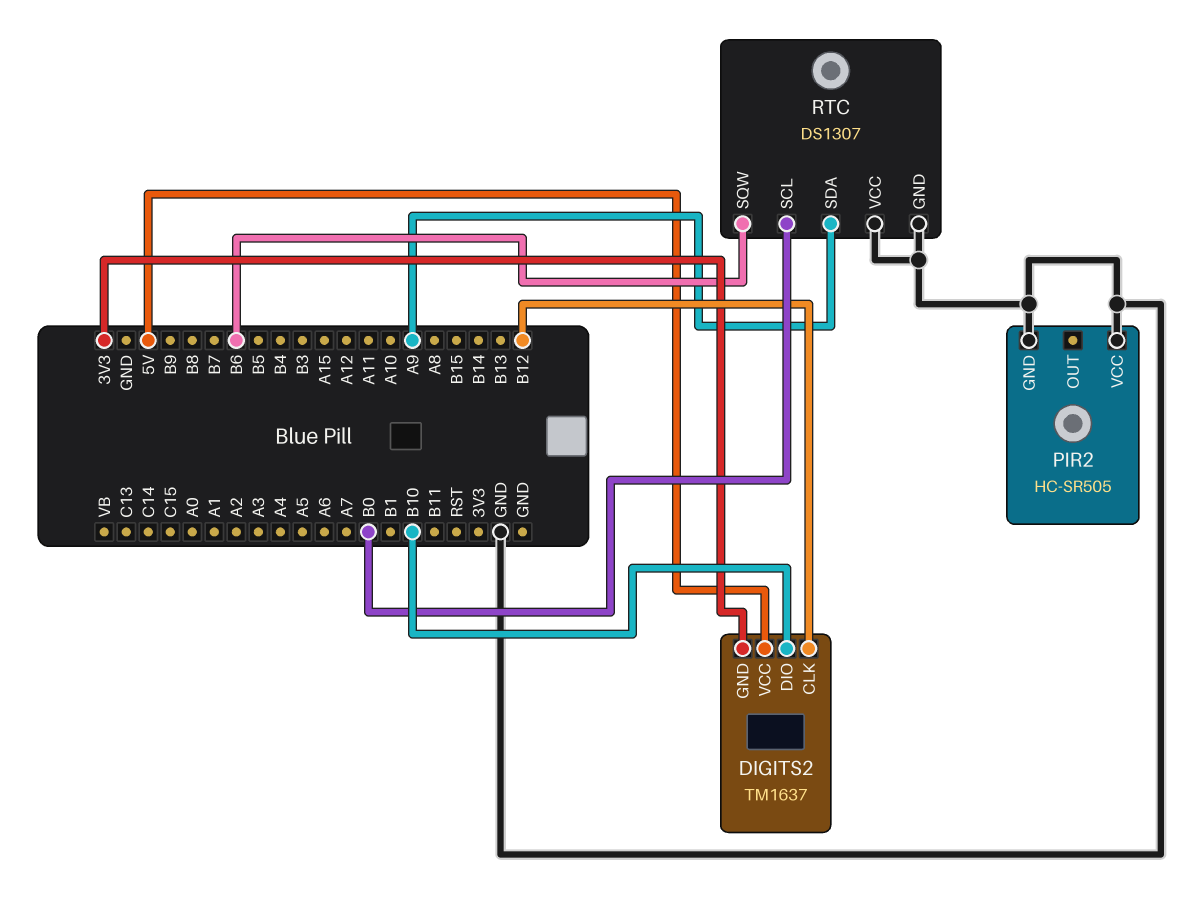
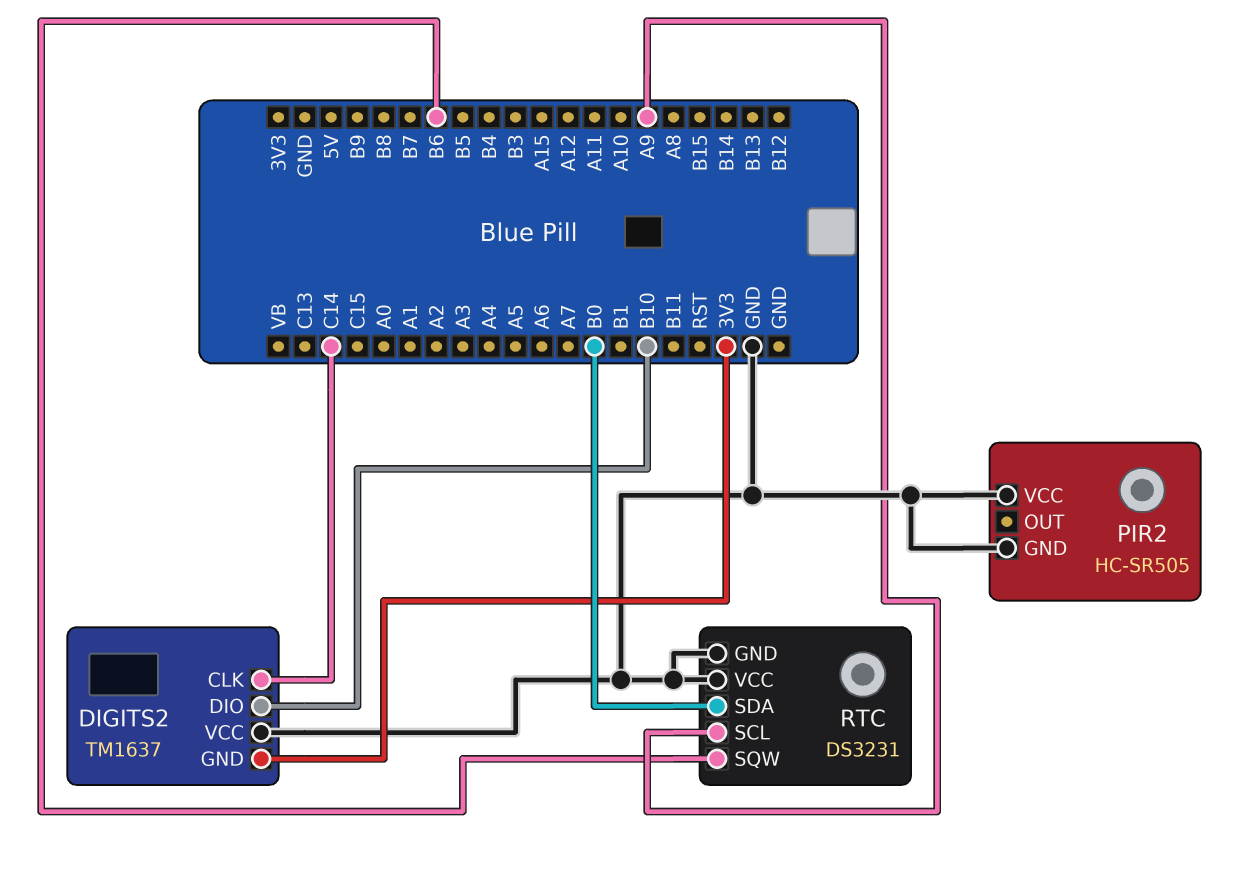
DIGITS2 pin CLK: B12 -> C14
DIGITS2 pin VCC: 5V -> GND
RTC: DS1307 -> DS3231
RTC pin SCL: B0 -> A9
RTC pin SDA: A9 -> B0

